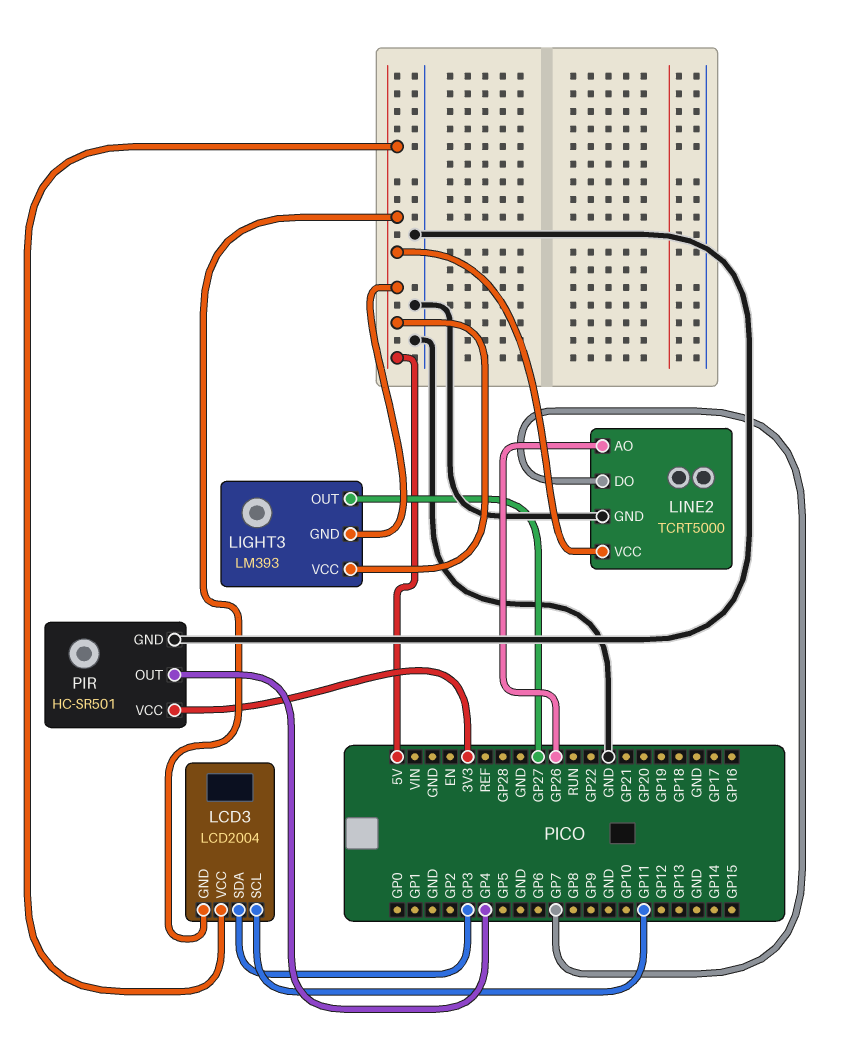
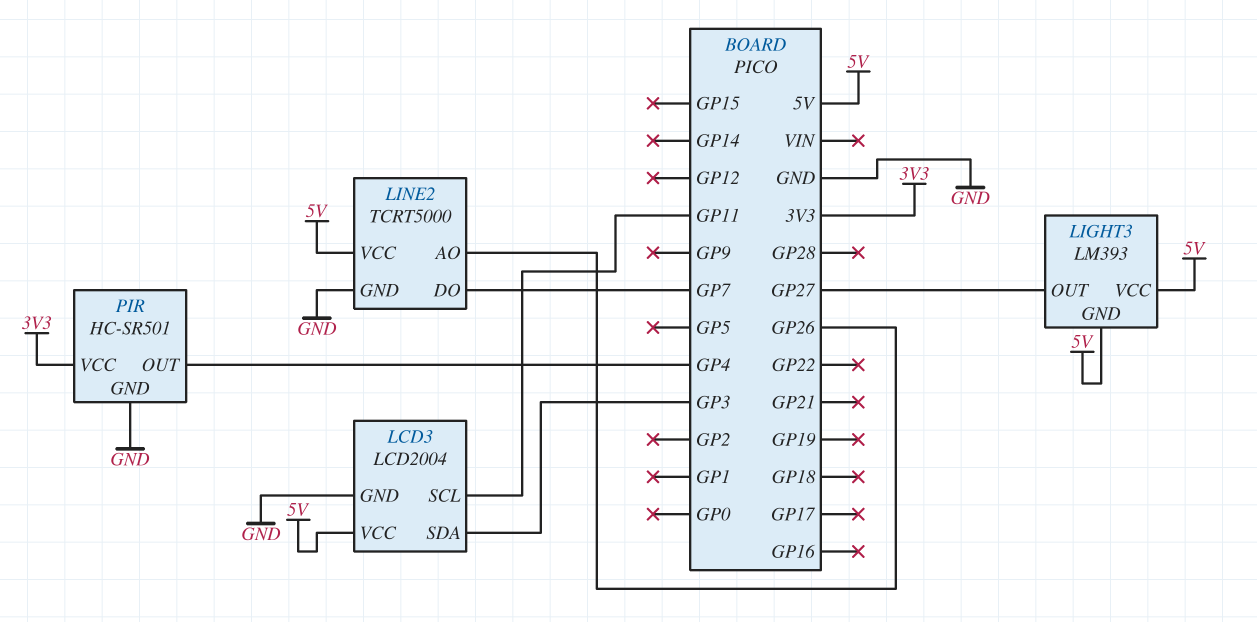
LCD3 pin GND: 5V -> GND

